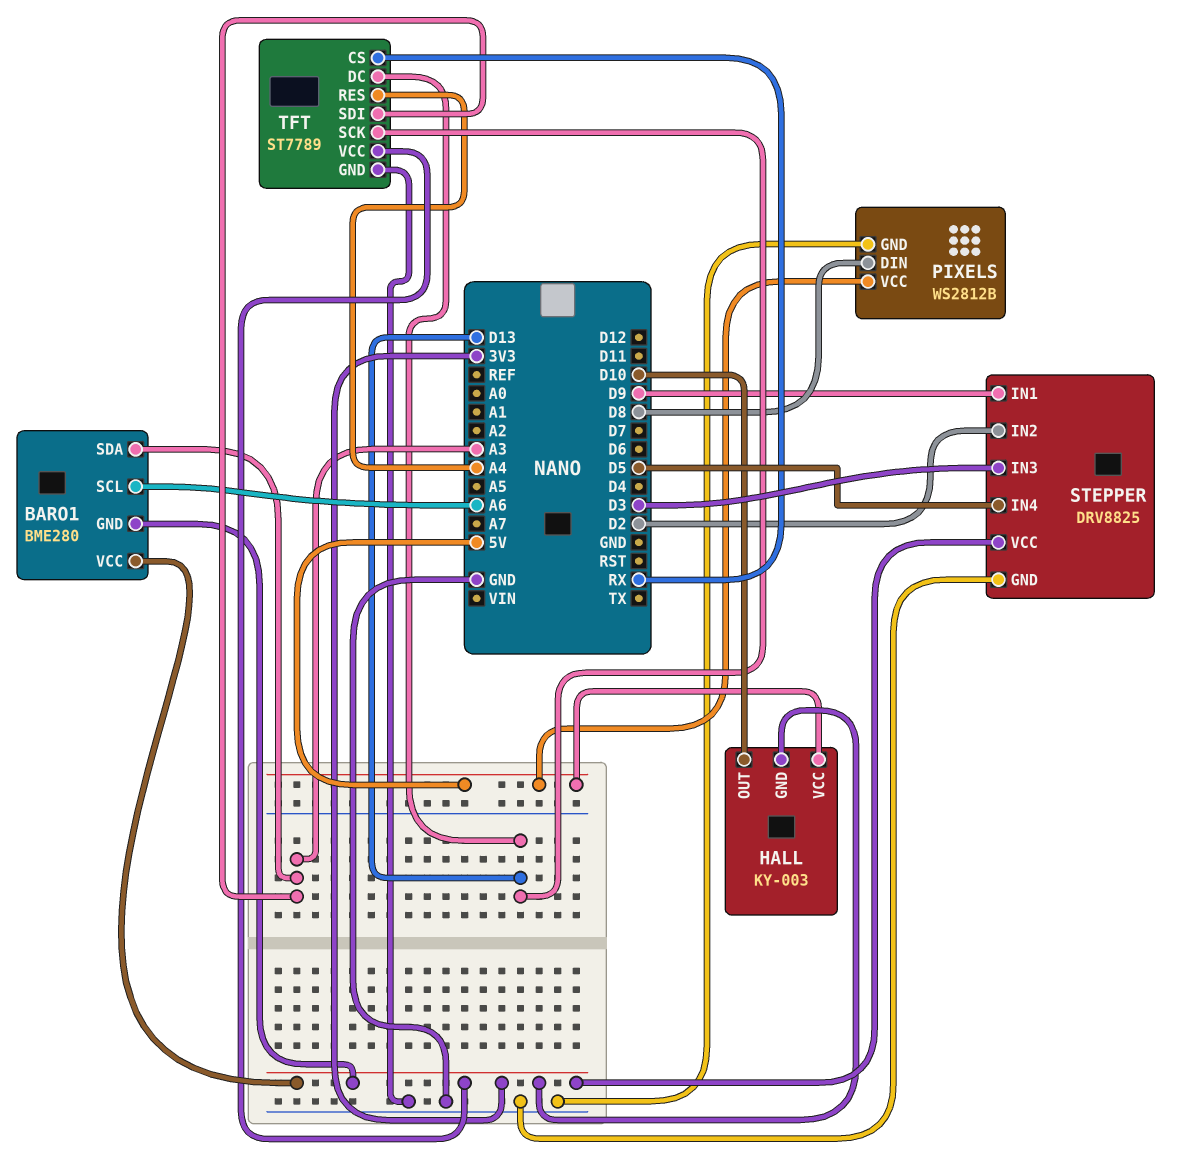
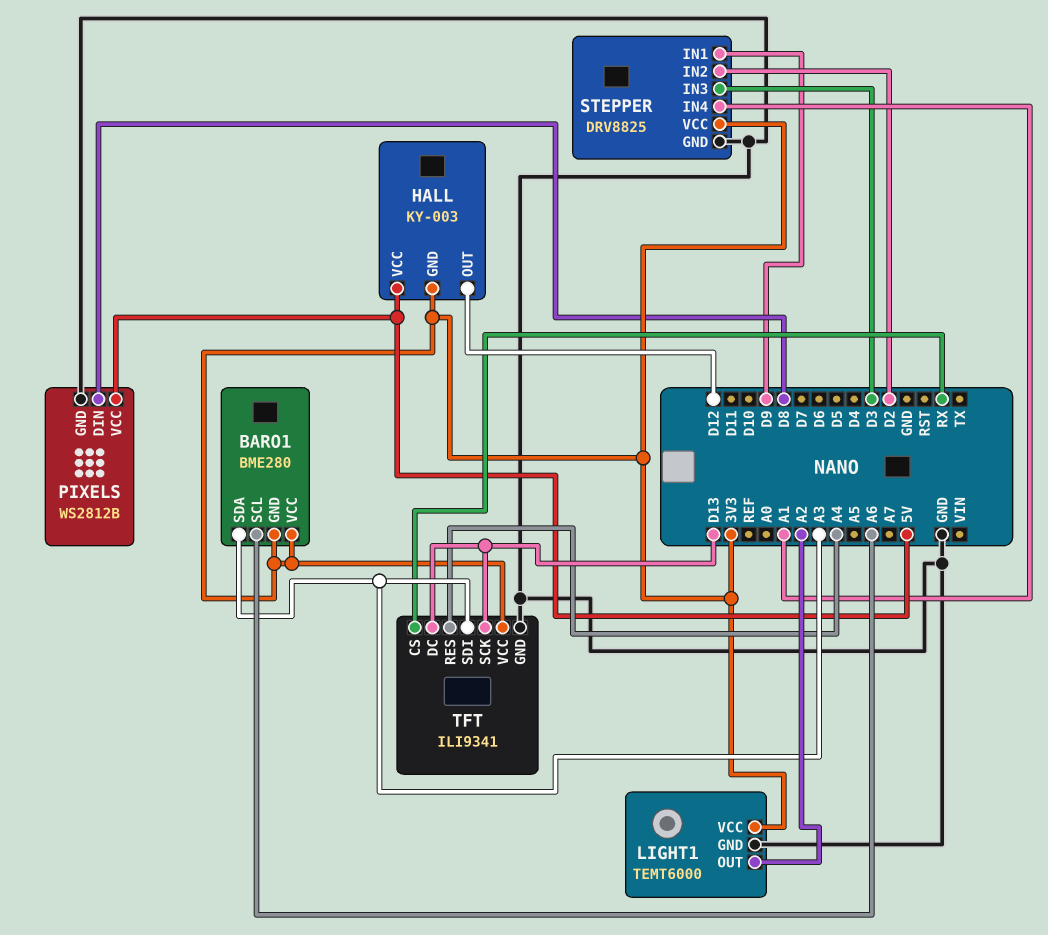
HALL pin OUT: D10 -> D12
LIGHT1: none -> TEMT6000
LIGHT1 pin GND: none -> GND
LIGHT1 pin OUT: none -> A2
LIGHT1 pin VCC: none -> 3V3
STEPPER pin IN4: D5 -> A1
TFT: ST7789 -> ILI9341

